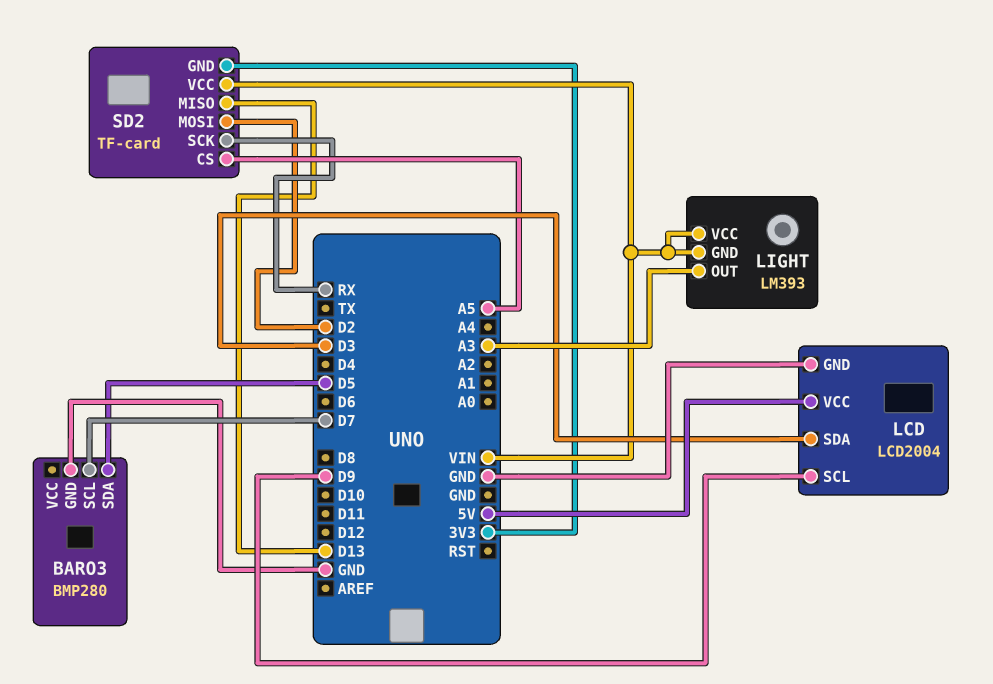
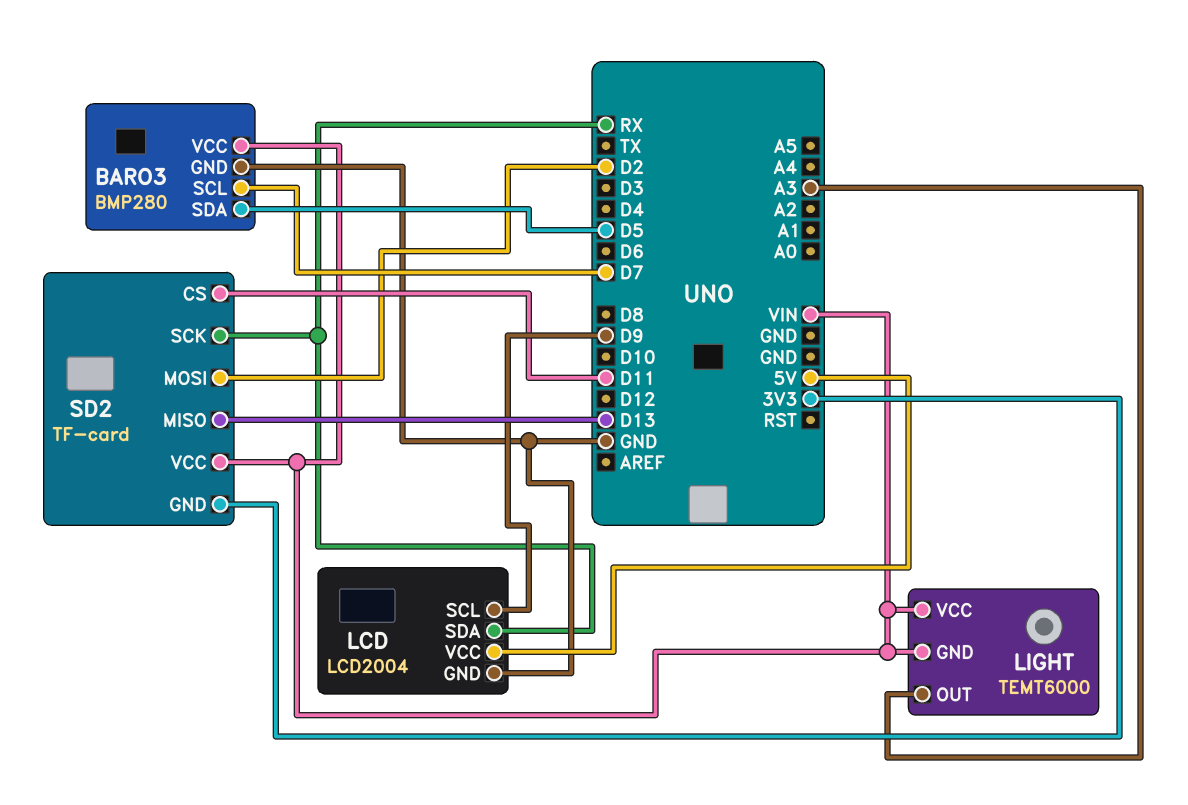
BARO3 pin VCC: none -> VIN
LCD pin SDA: D3 -> RX
LIGHT: LM393 -> TEMT6000
SD2 pin CS: A5 -> D11

